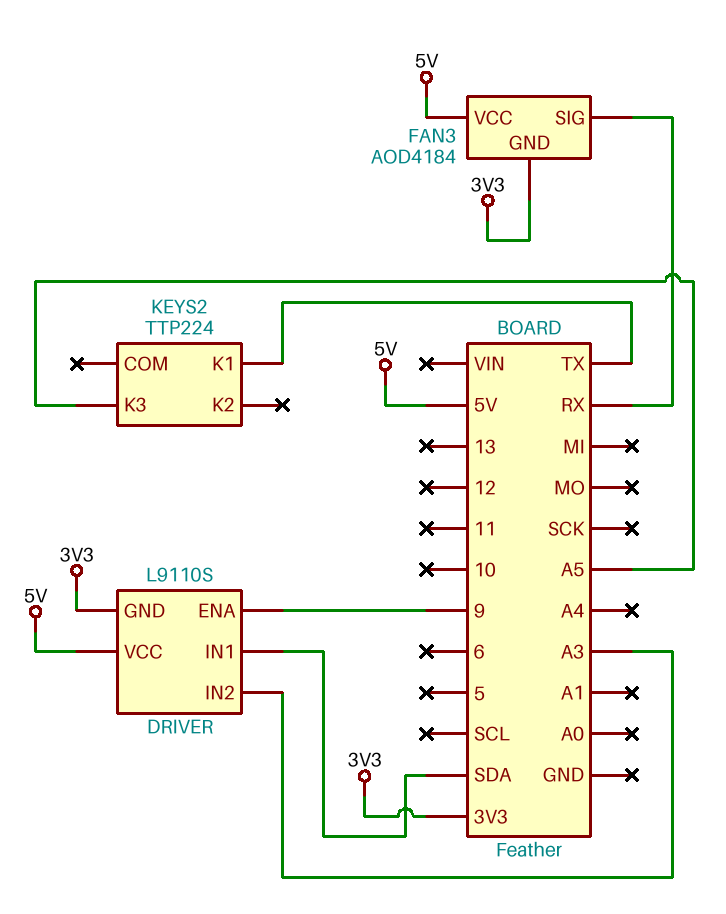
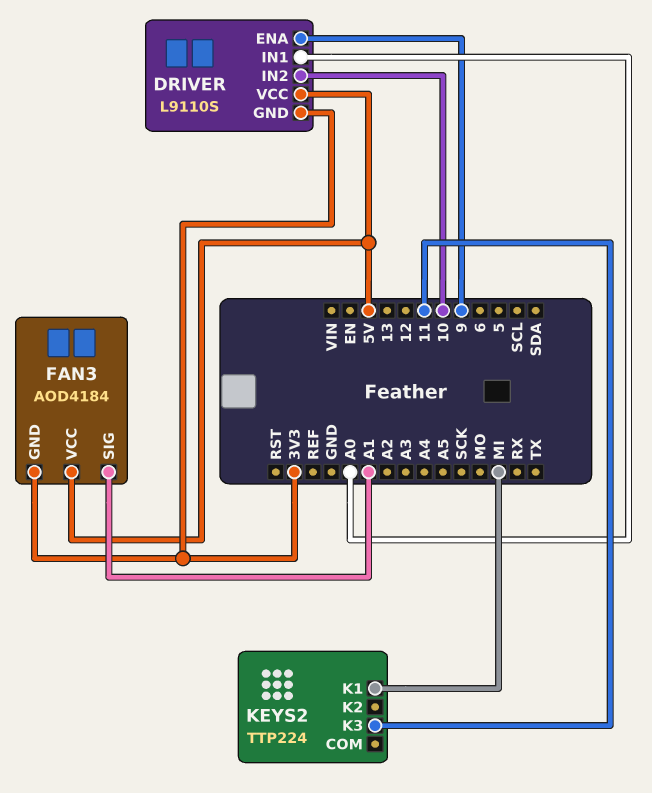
DRIVER pin IN1: SDA -> A0
DRIVER pin IN2: A3 -> 10
FAN3 pin SIG: RX -> A1
KEYS2 pin K1: TX -> MI
KEYS2 pin K3: A5 -> 11

